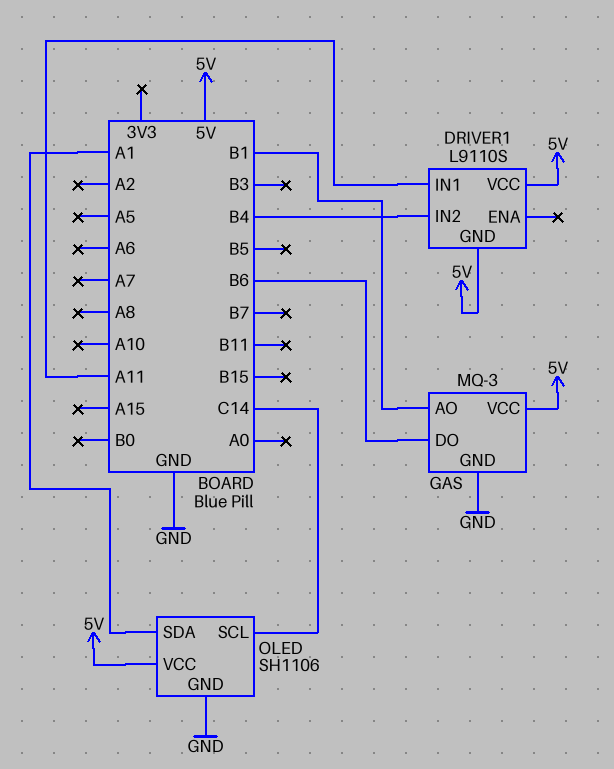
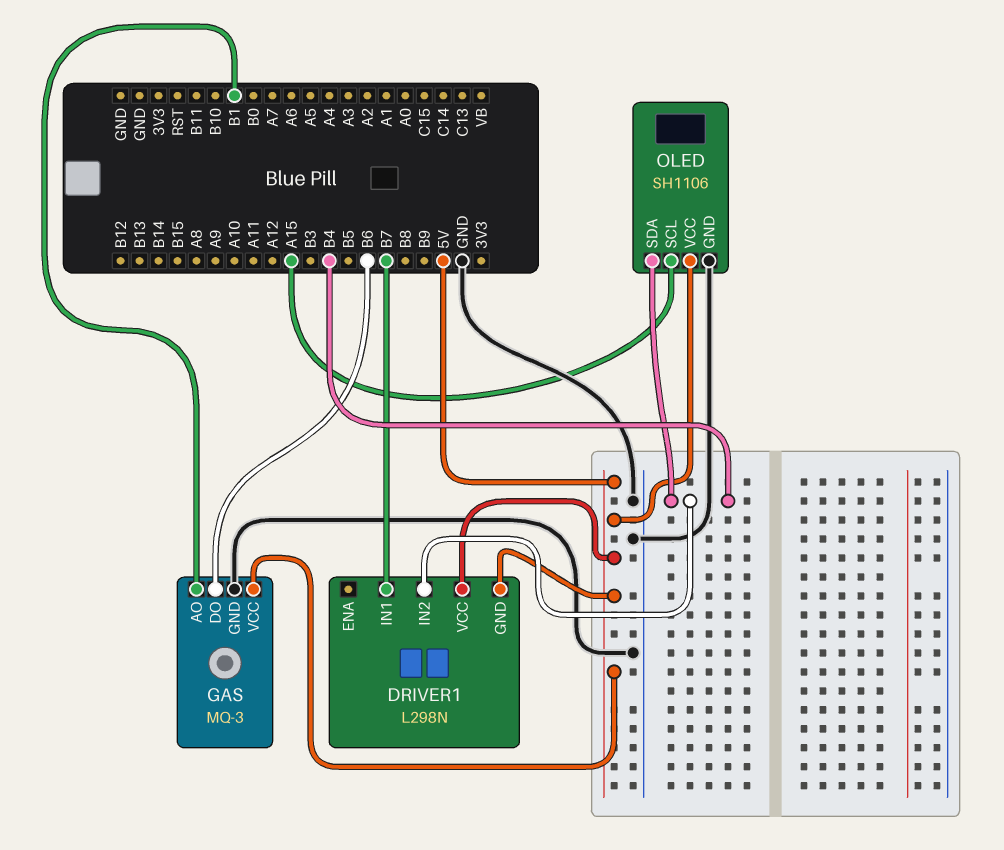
DRIVER1: L9110S -> L298N
DRIVER1 pin IN1: A11 -> B7
OLED pin SCL: C14 -> A15
OLED pin SDA: A1 -> B4

